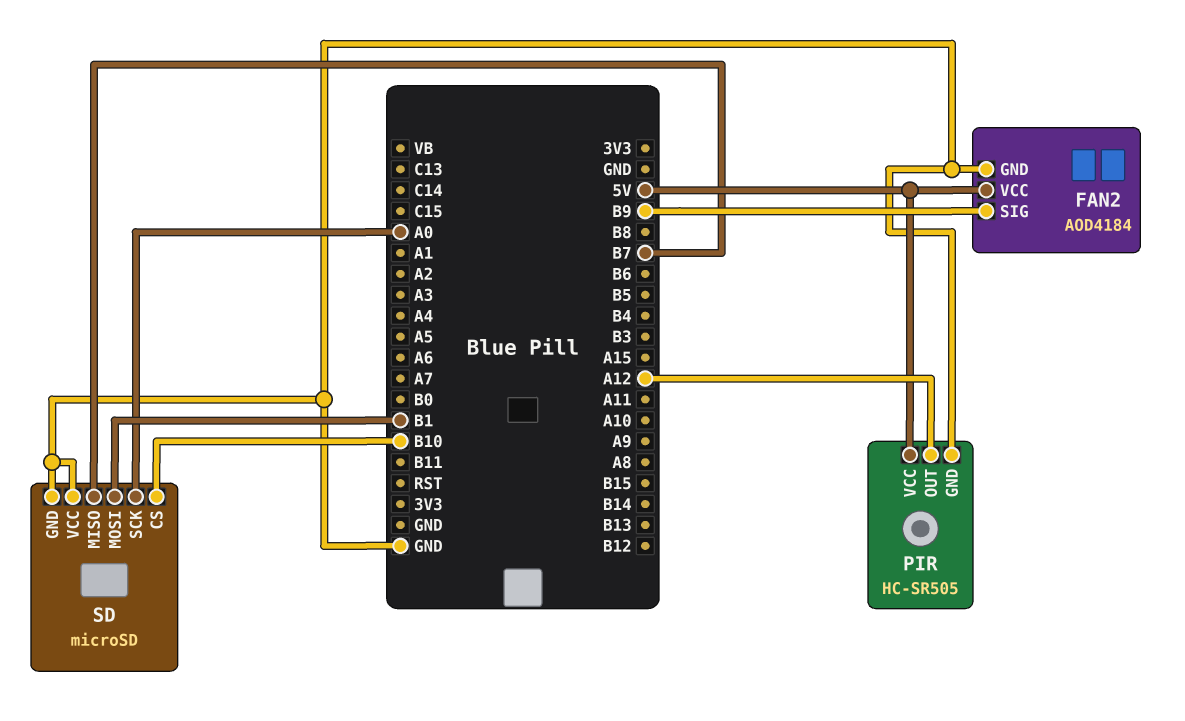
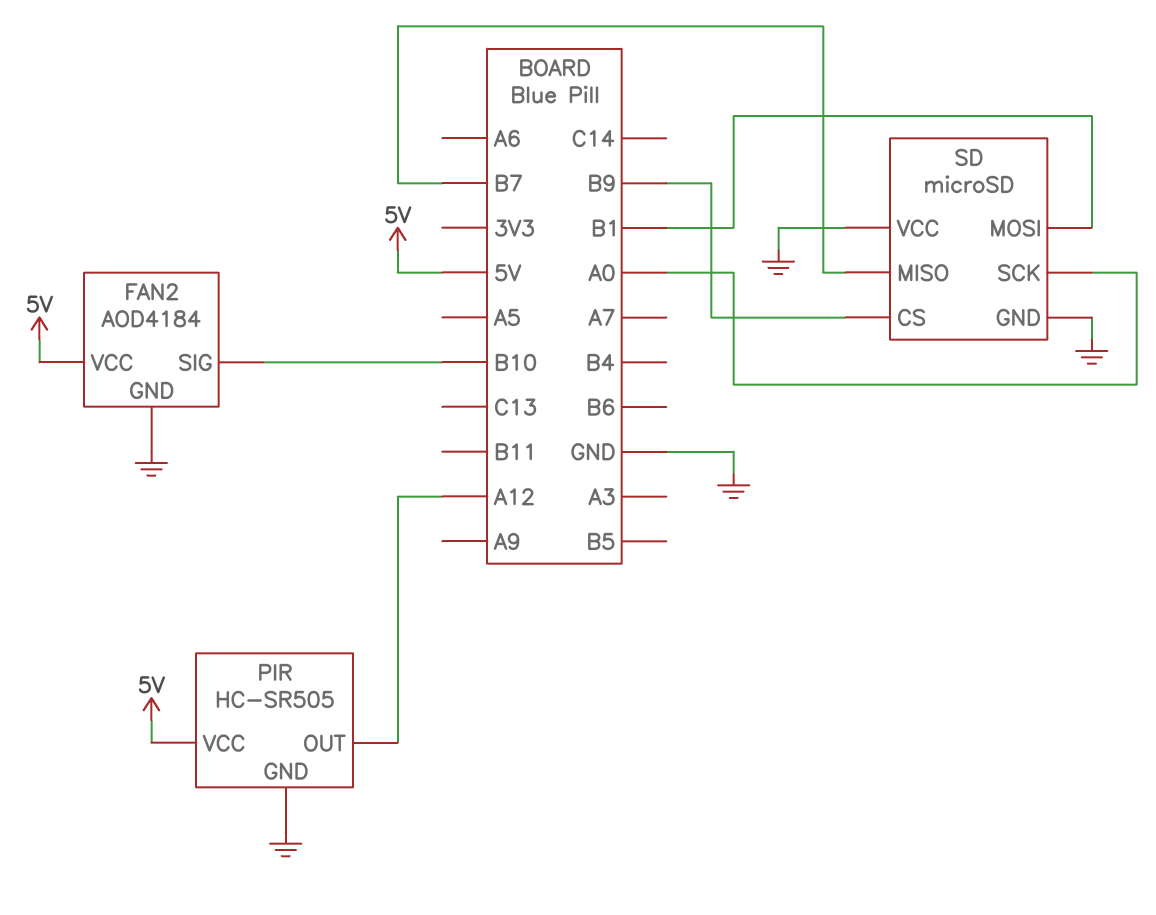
FAN2 pin SIG: B9 -> B10
SD pin CS: B10 -> B9

